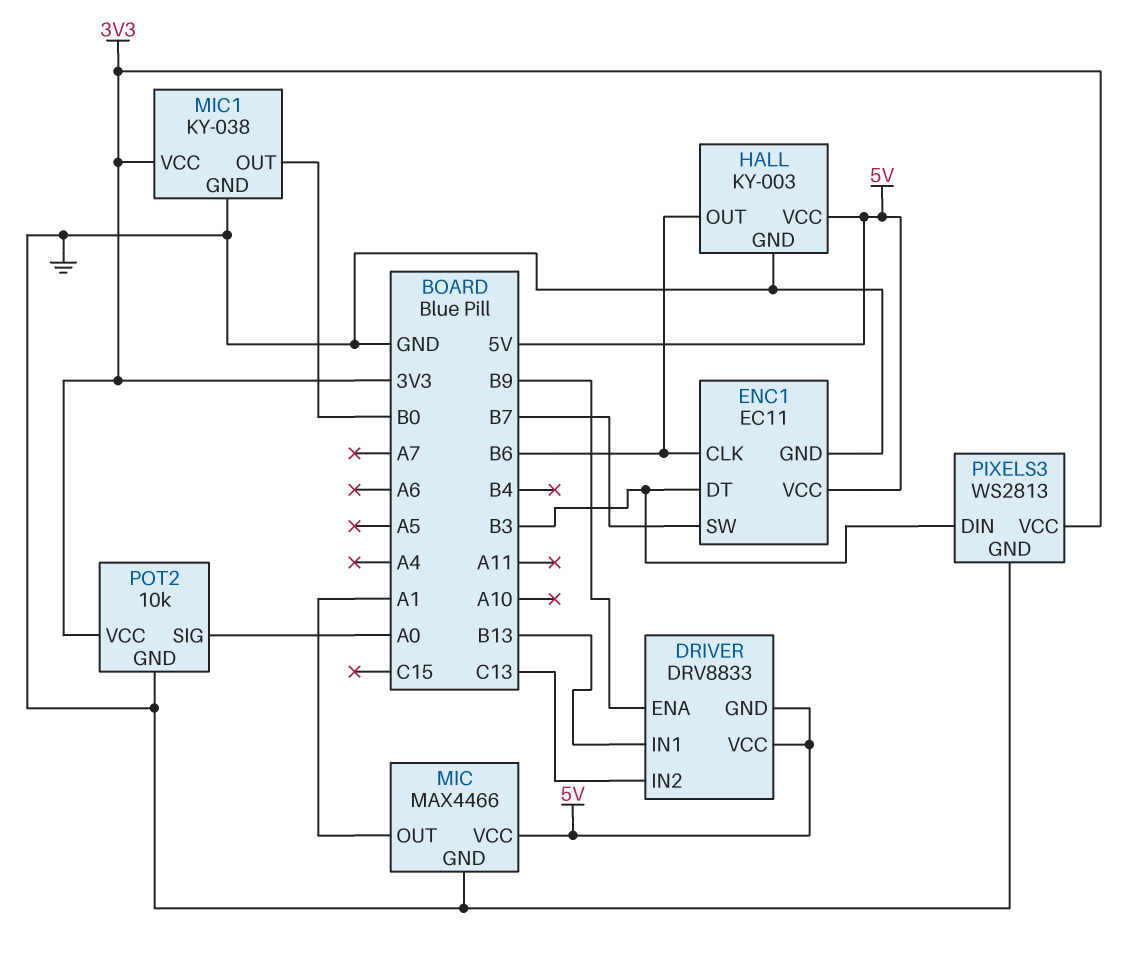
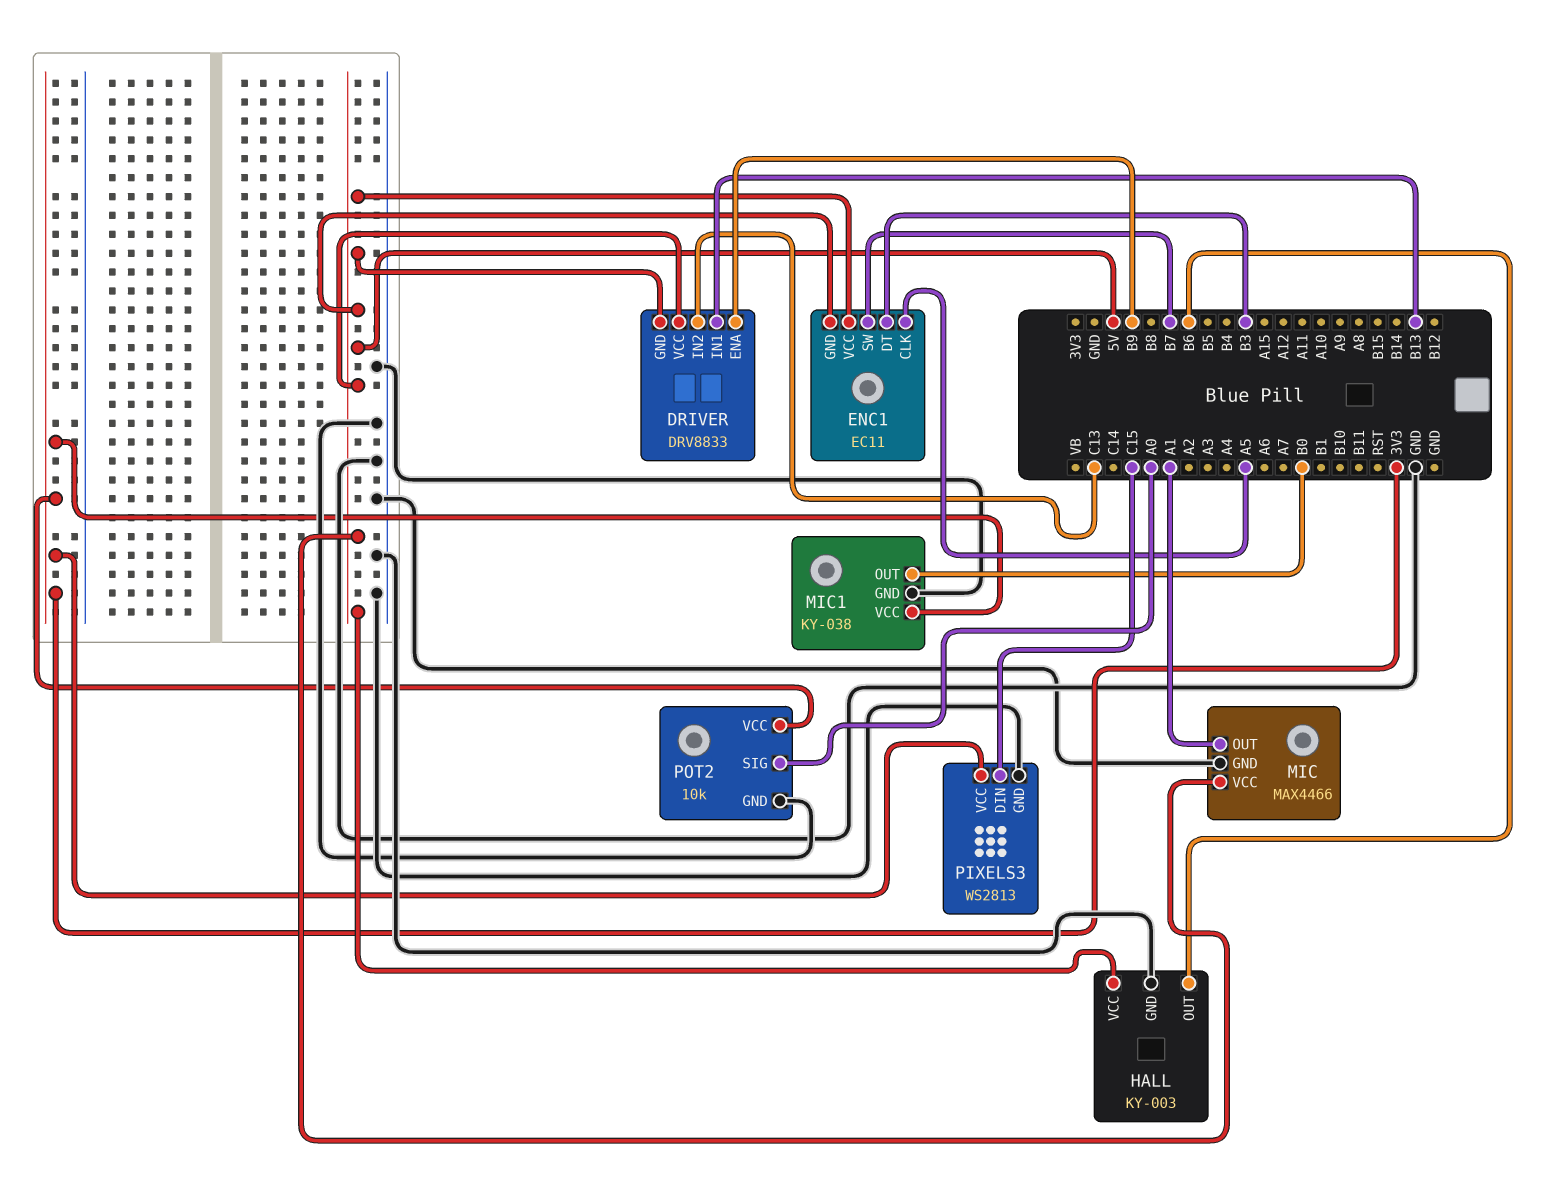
ENC1 pin CLK: B6 -> A5
ENC1 pin GND: GND -> 5V
PIXELS3 pin DIN: B3 -> C15

